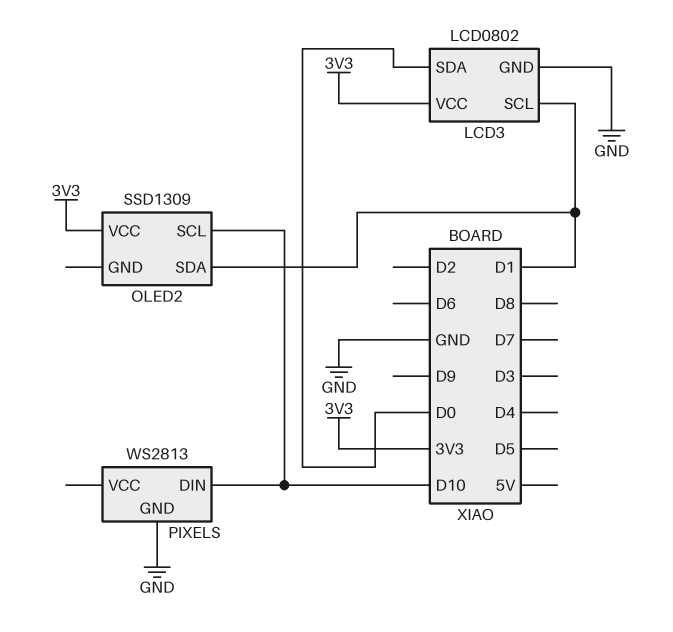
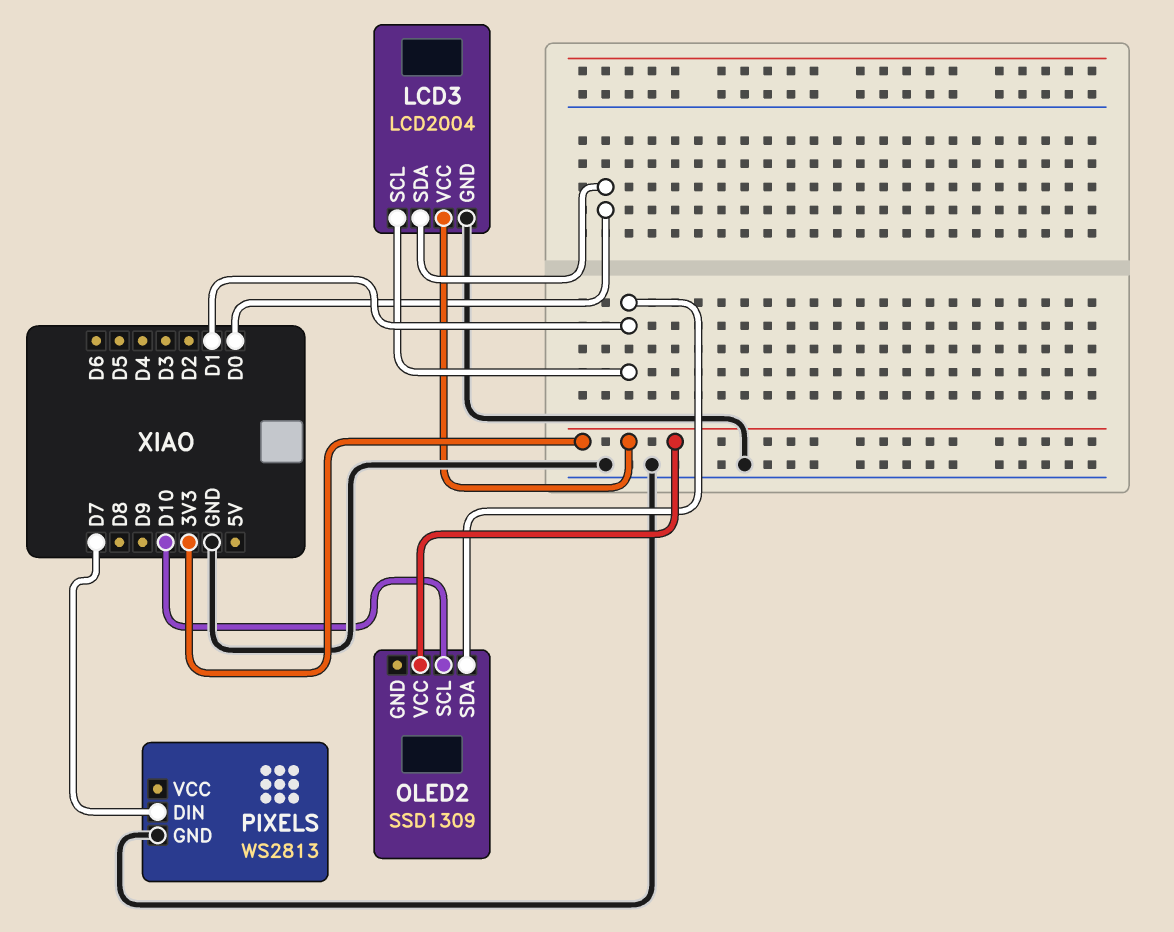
LCD3: LCD0802 -> LCD2004
PIXELS pin DIN: D10 -> D7

